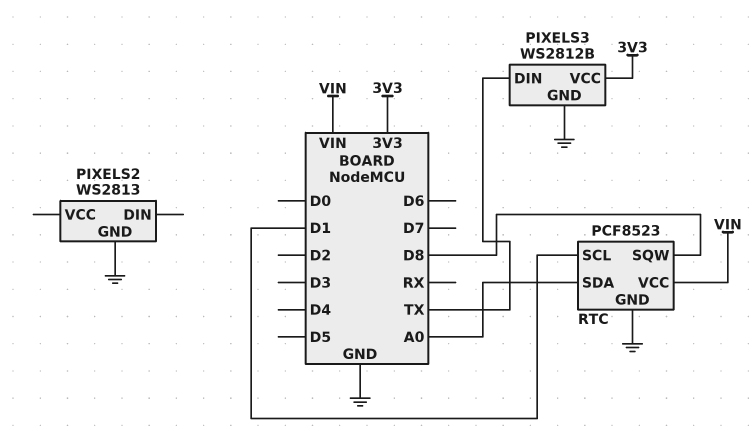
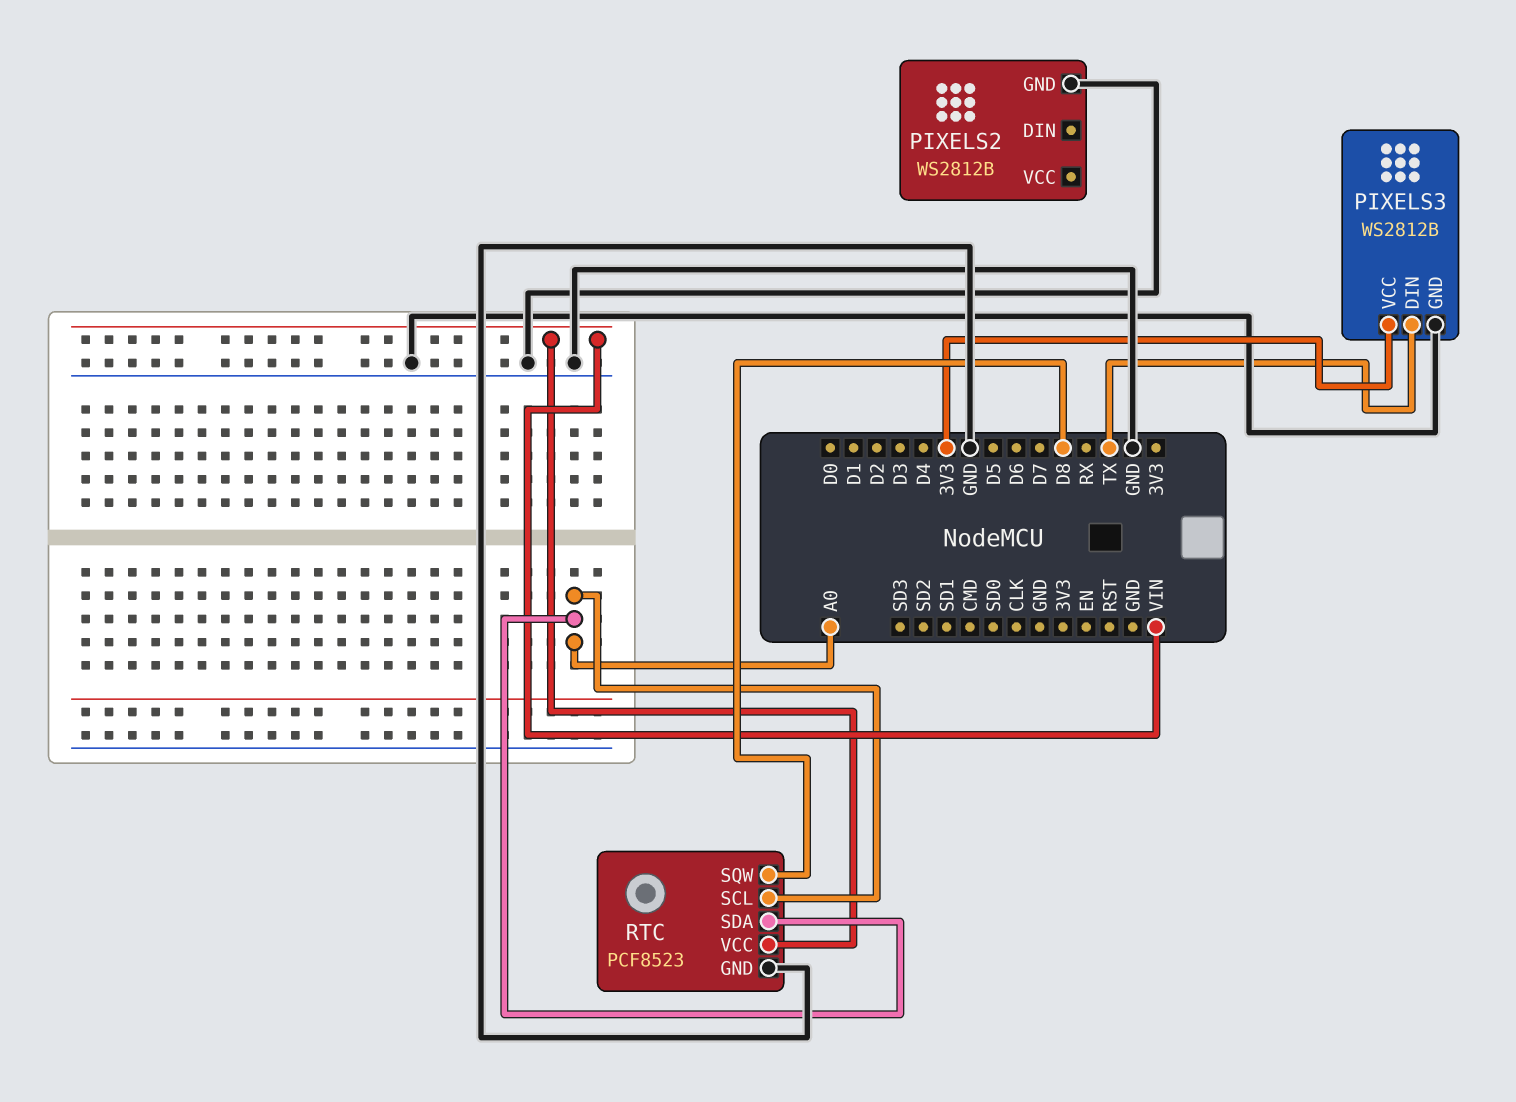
PIXELS2: WS2813 -> WS2812B
RTC pin SCL: D1 -> A0

